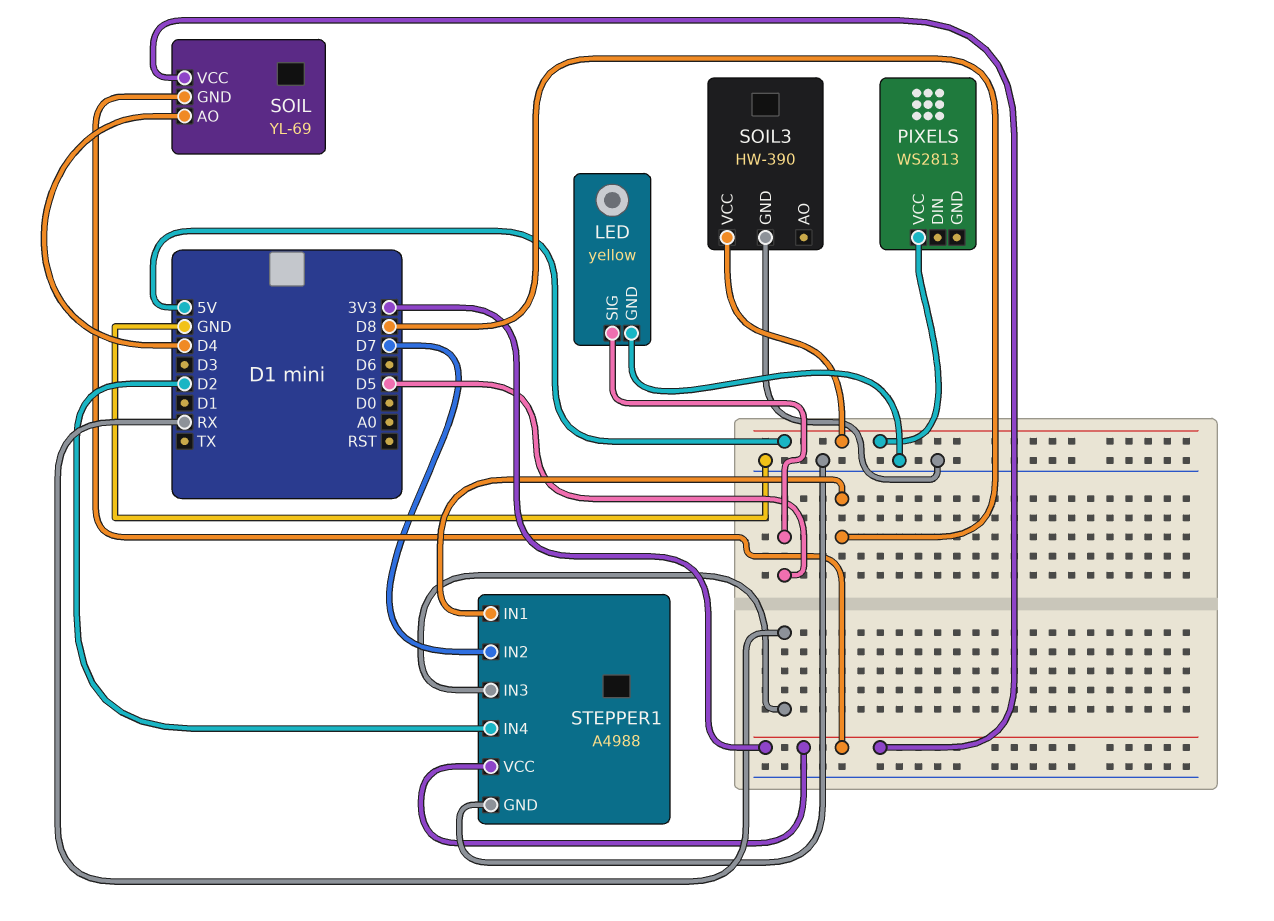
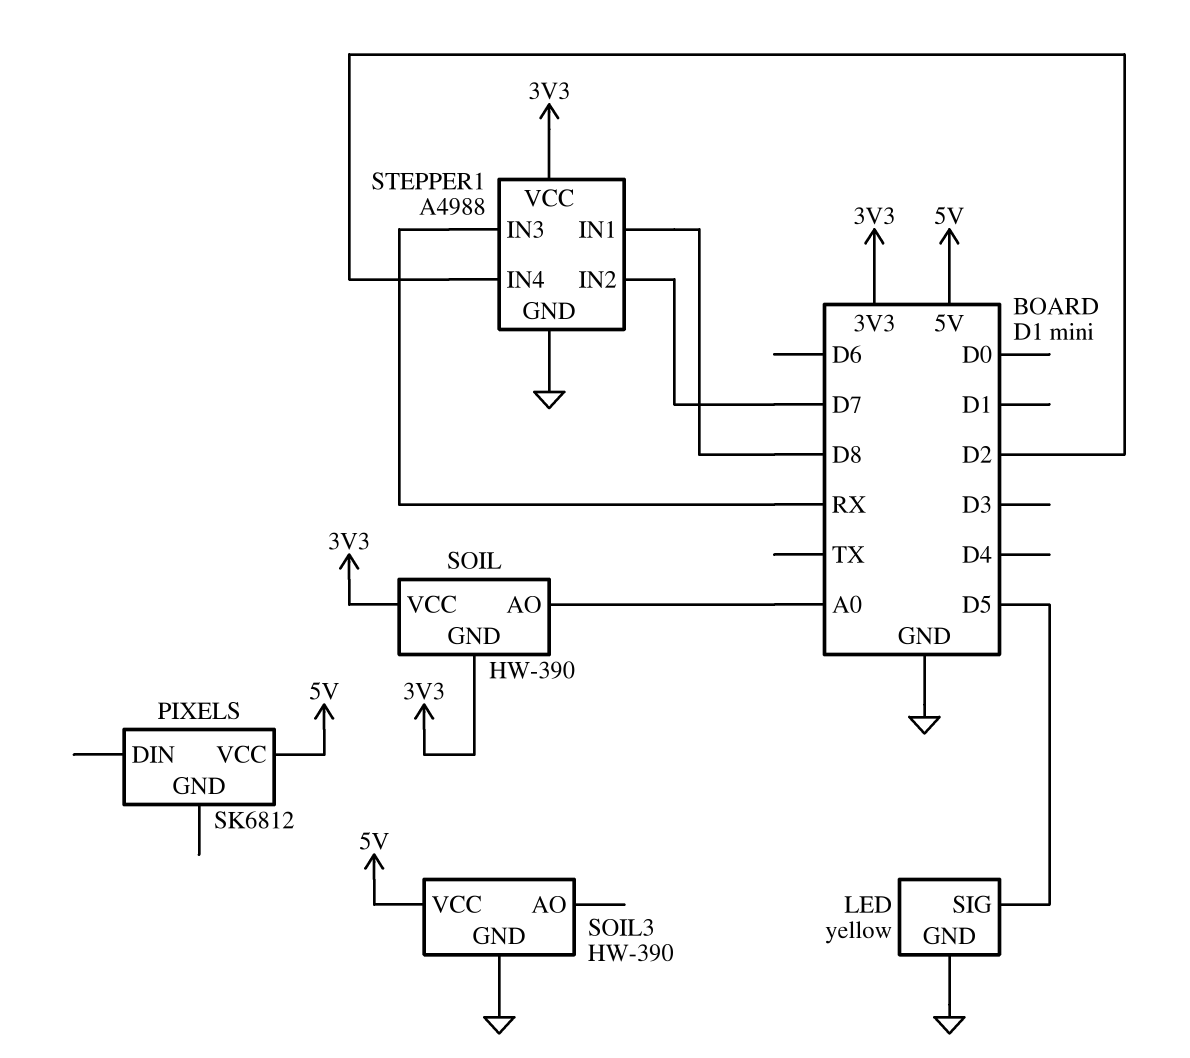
PIXELS: WS2813 -> SK6812
SOIL: YL-69 -> HW-390
SOIL pin AO: D4 -> A0

